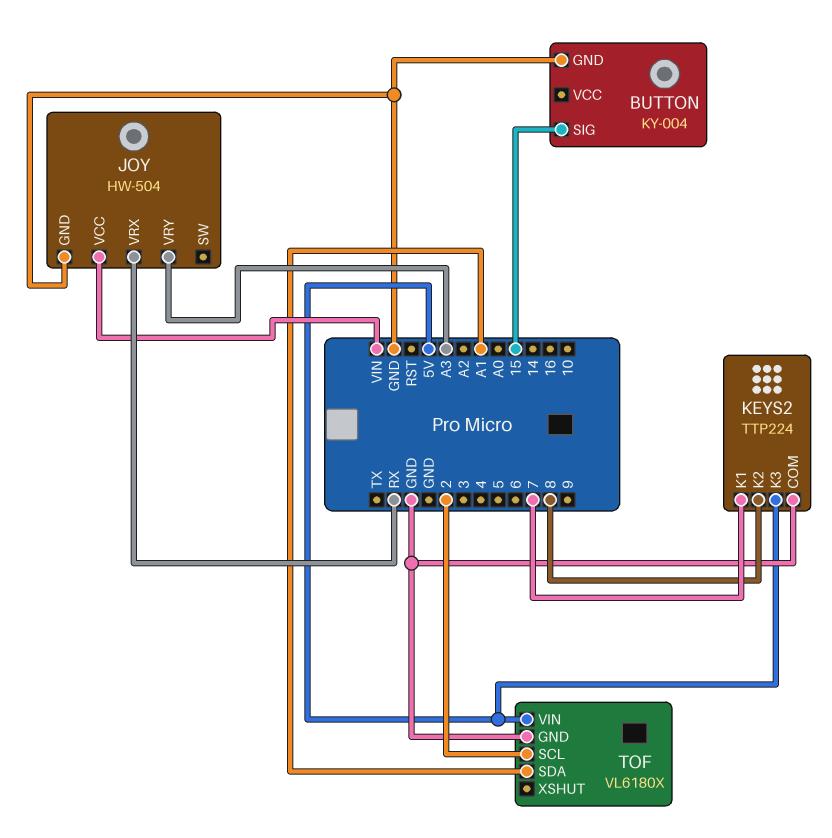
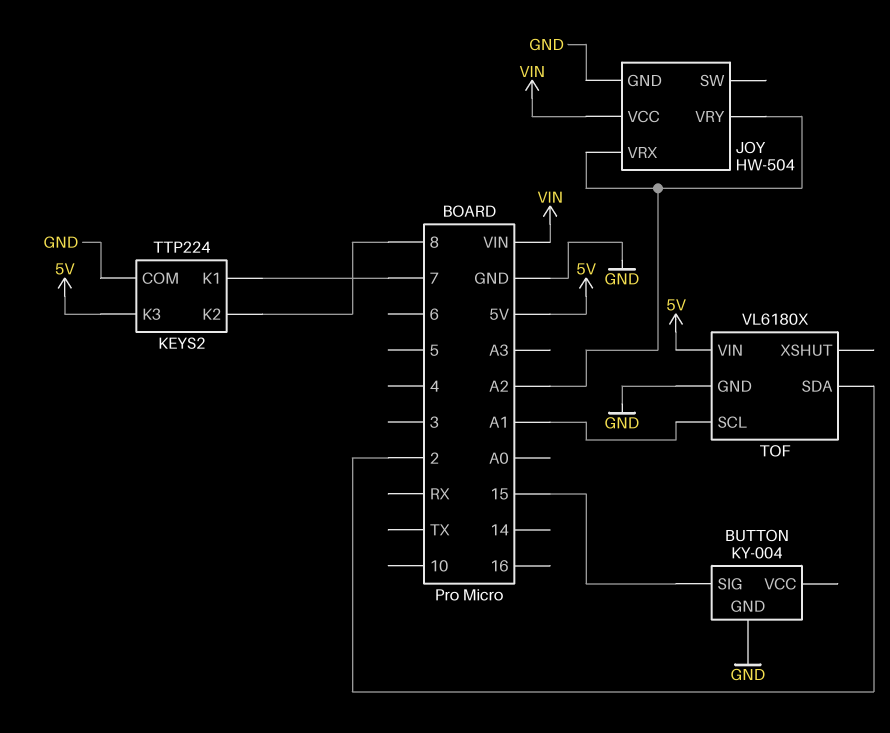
JOY pin VRX: RX -> A2
JOY pin VRY: A3 -> A2
TOF pin SCL: 2 -> A1
TOF pin SDA: A1 -> 2

